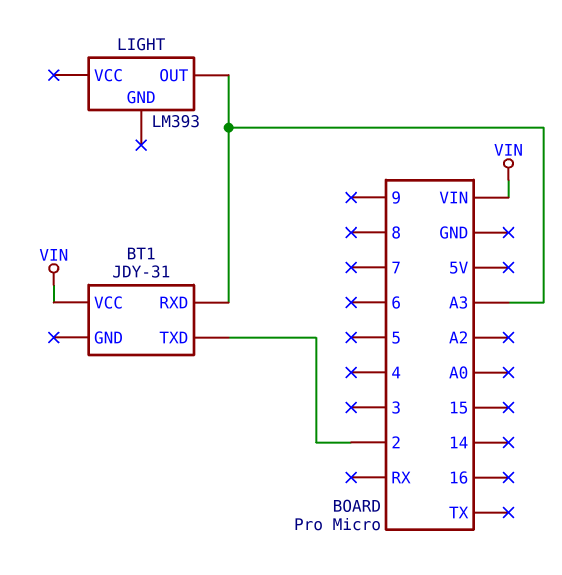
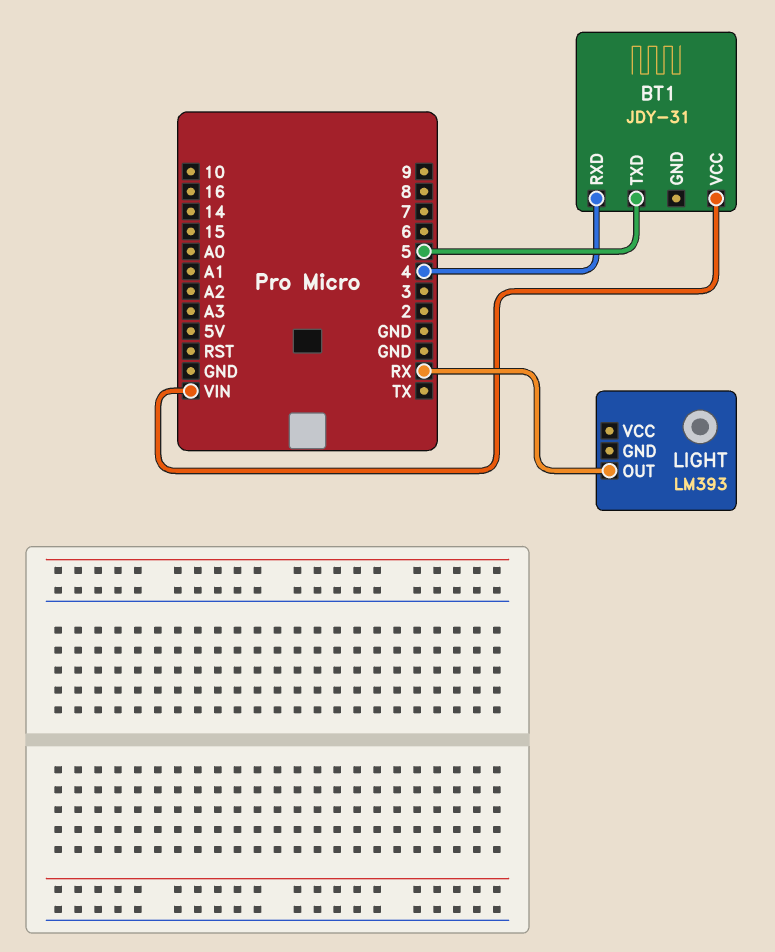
BT1 pin RXD: A3 -> 4
BT1 pin TXD: 2 -> 5
LIGHT pin OUT: A3 -> RX

